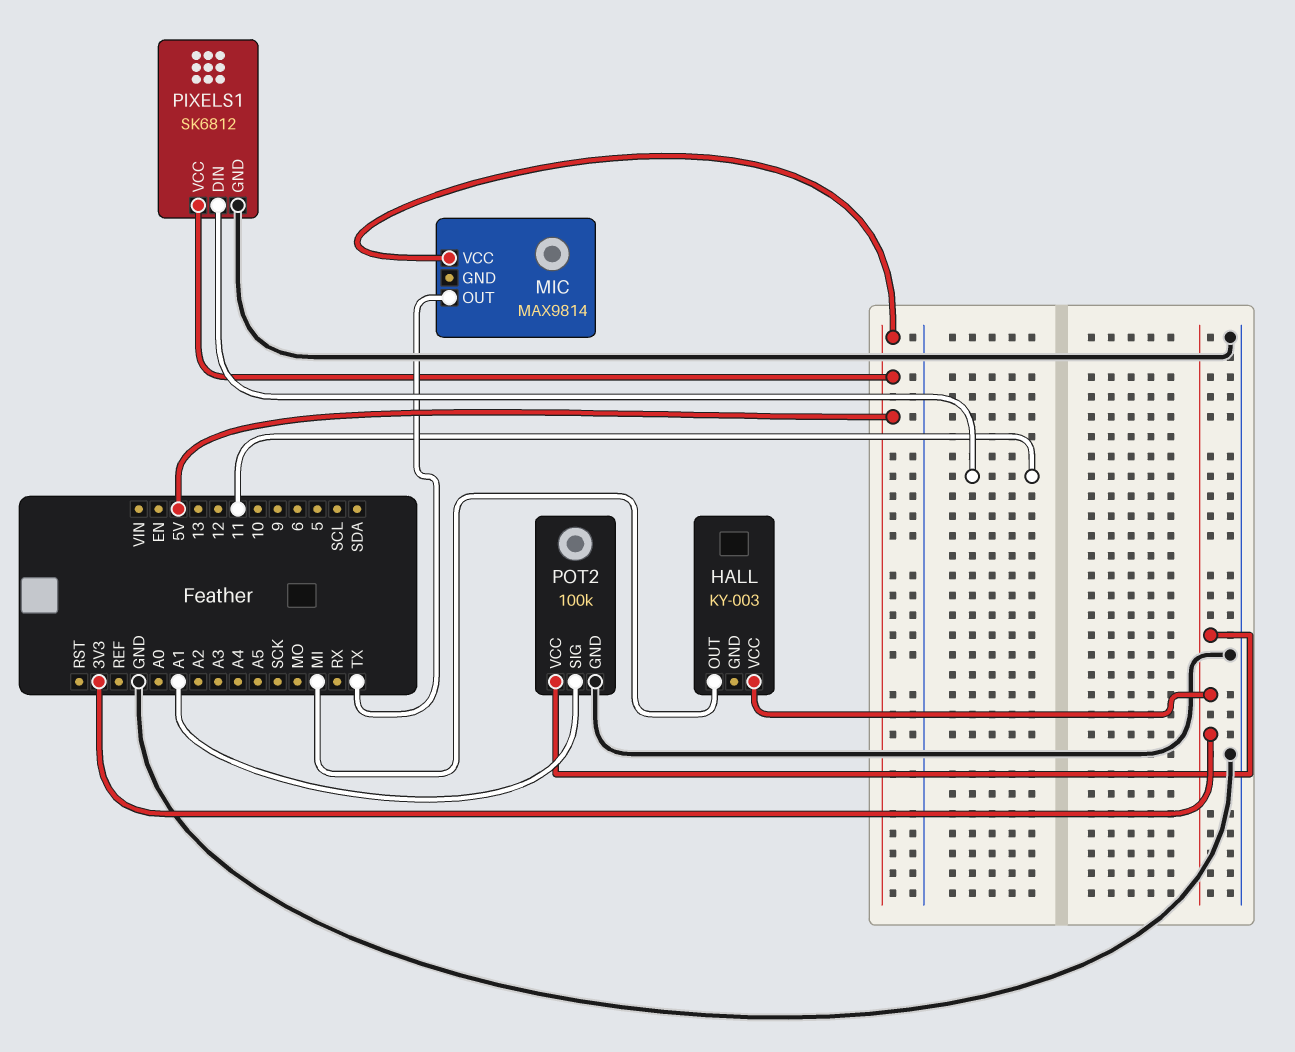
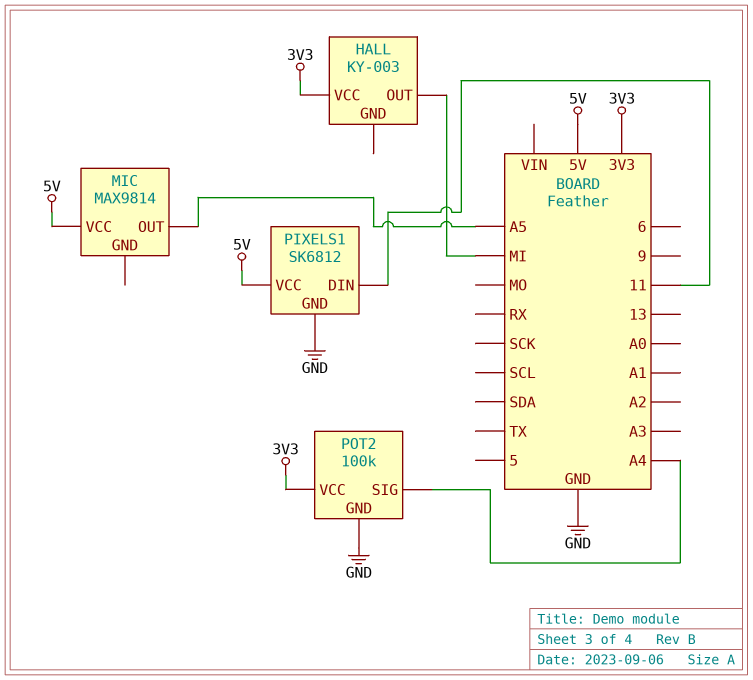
MIC pin OUT: TX -> A5
POT2 pin SIG: A1 -> A4

